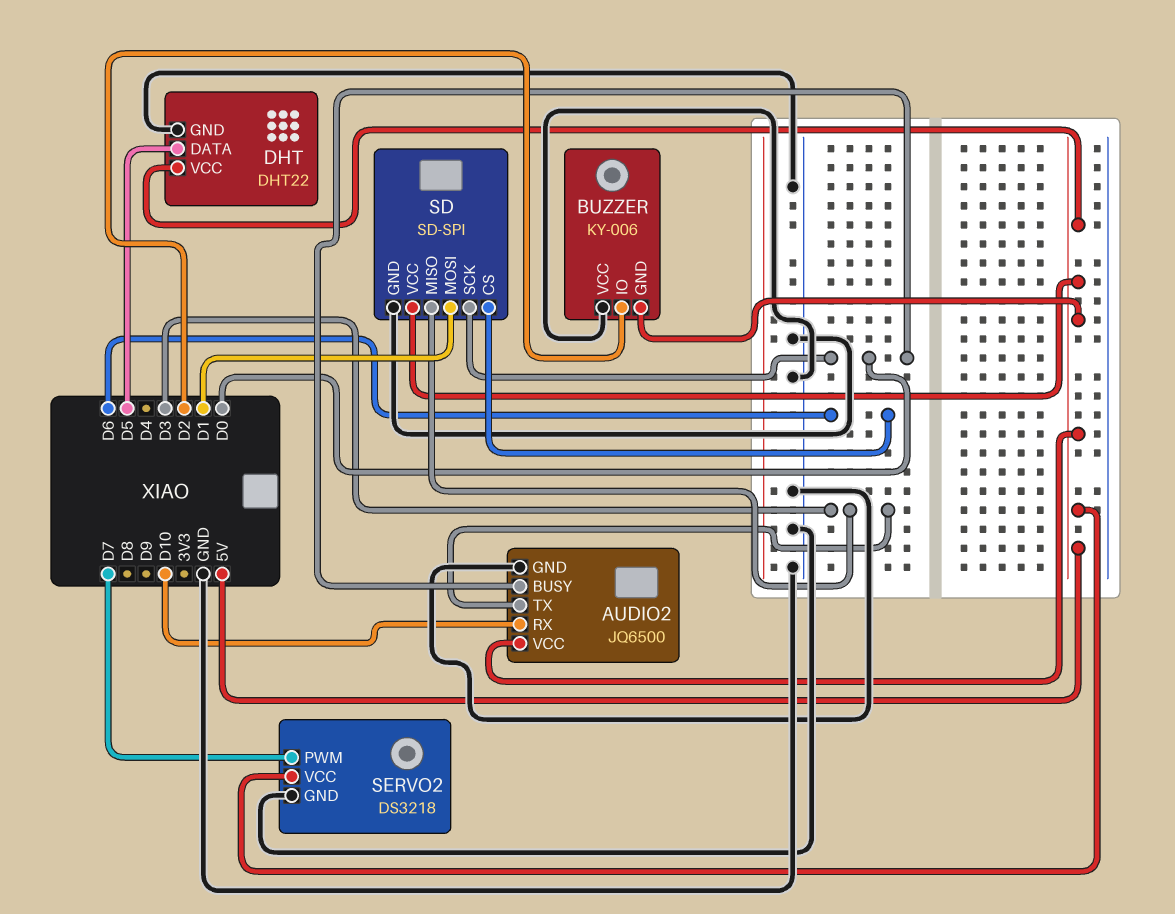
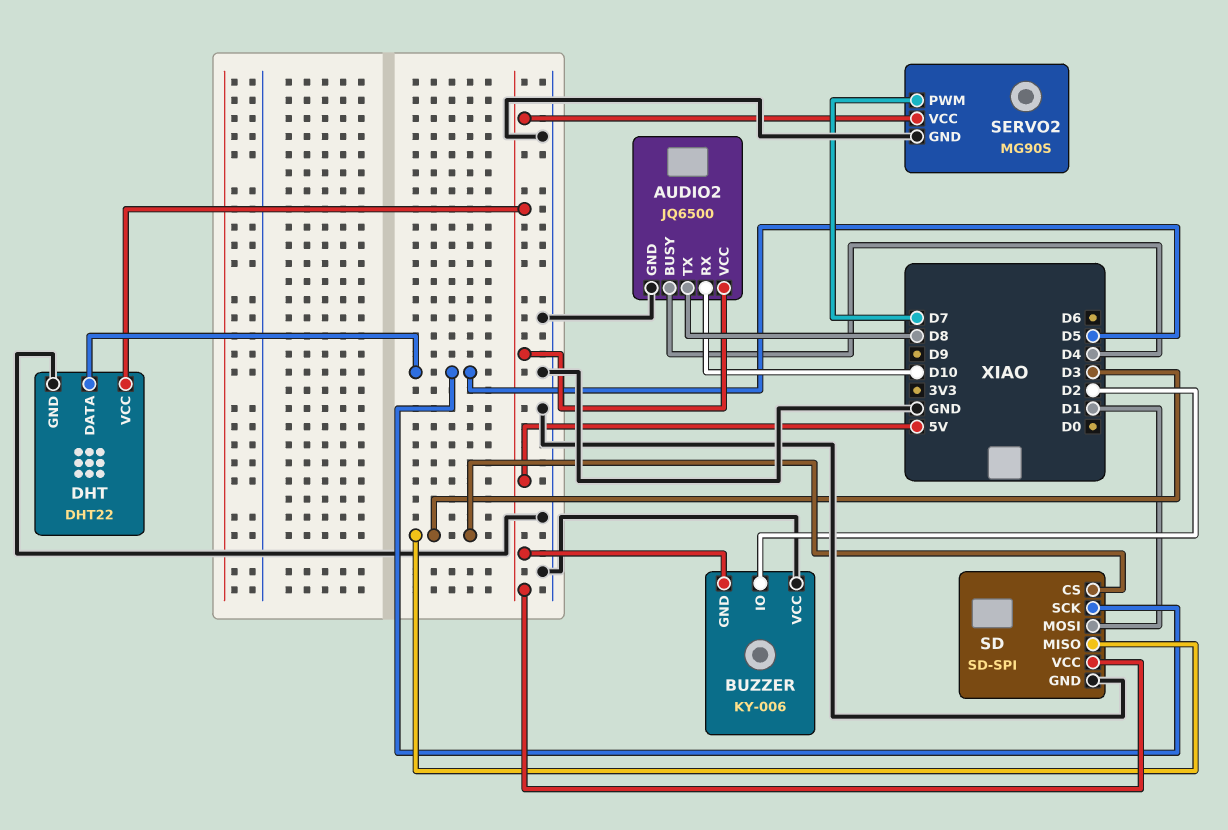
AUDIO2 pin BUSY: D0 -> D4
AUDIO2 pin TX: D3 -> D8
SD pin CS: D6 -> D3
SD pin SCK: D0 -> D5
SERVO2: DS3218 -> MG90S

